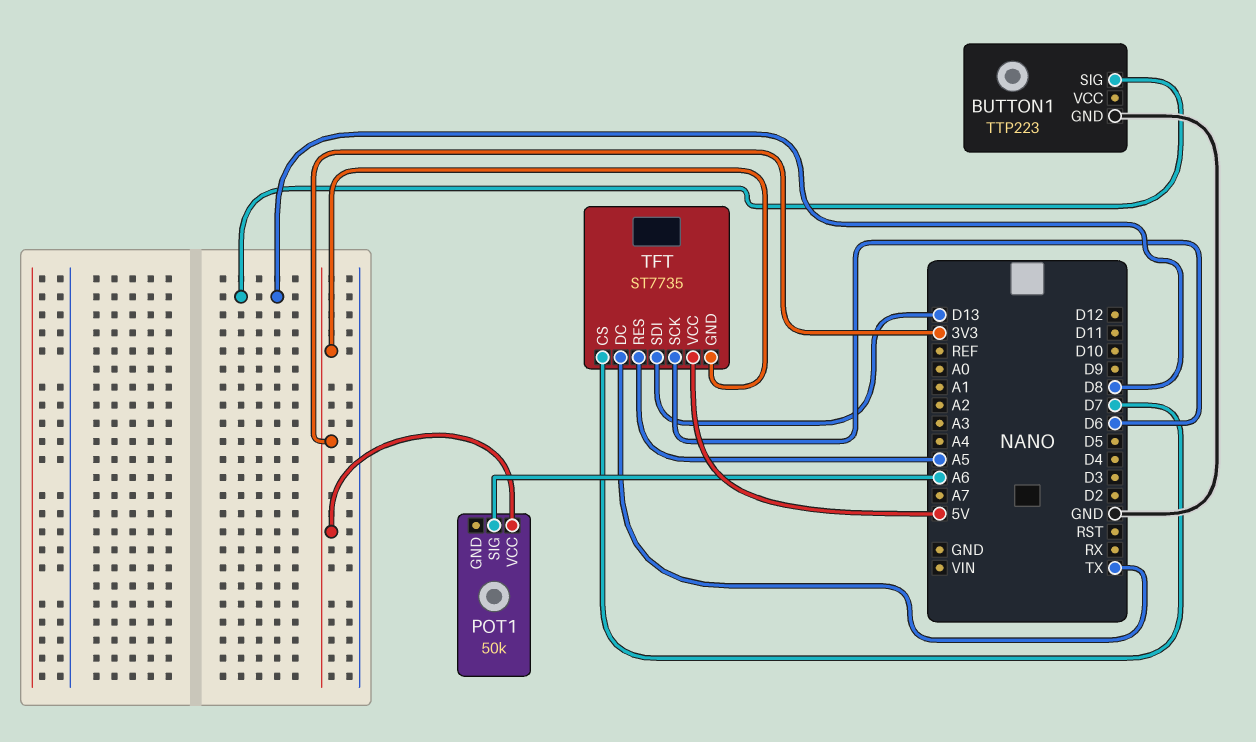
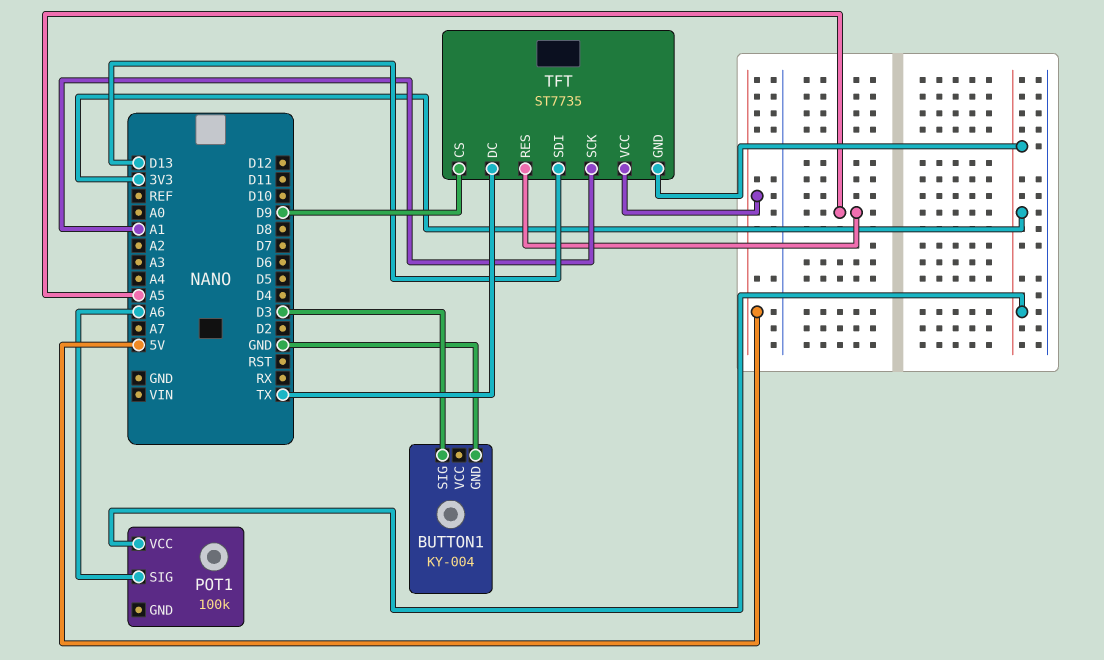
BUTTON1: TTP223 -> KY-004
BUTTON1 pin SIG: D8 -> D3
POT1: 50k -> 100k
TFT pin CS: D7 -> D9
TFT pin SCK: D6 -> A1

